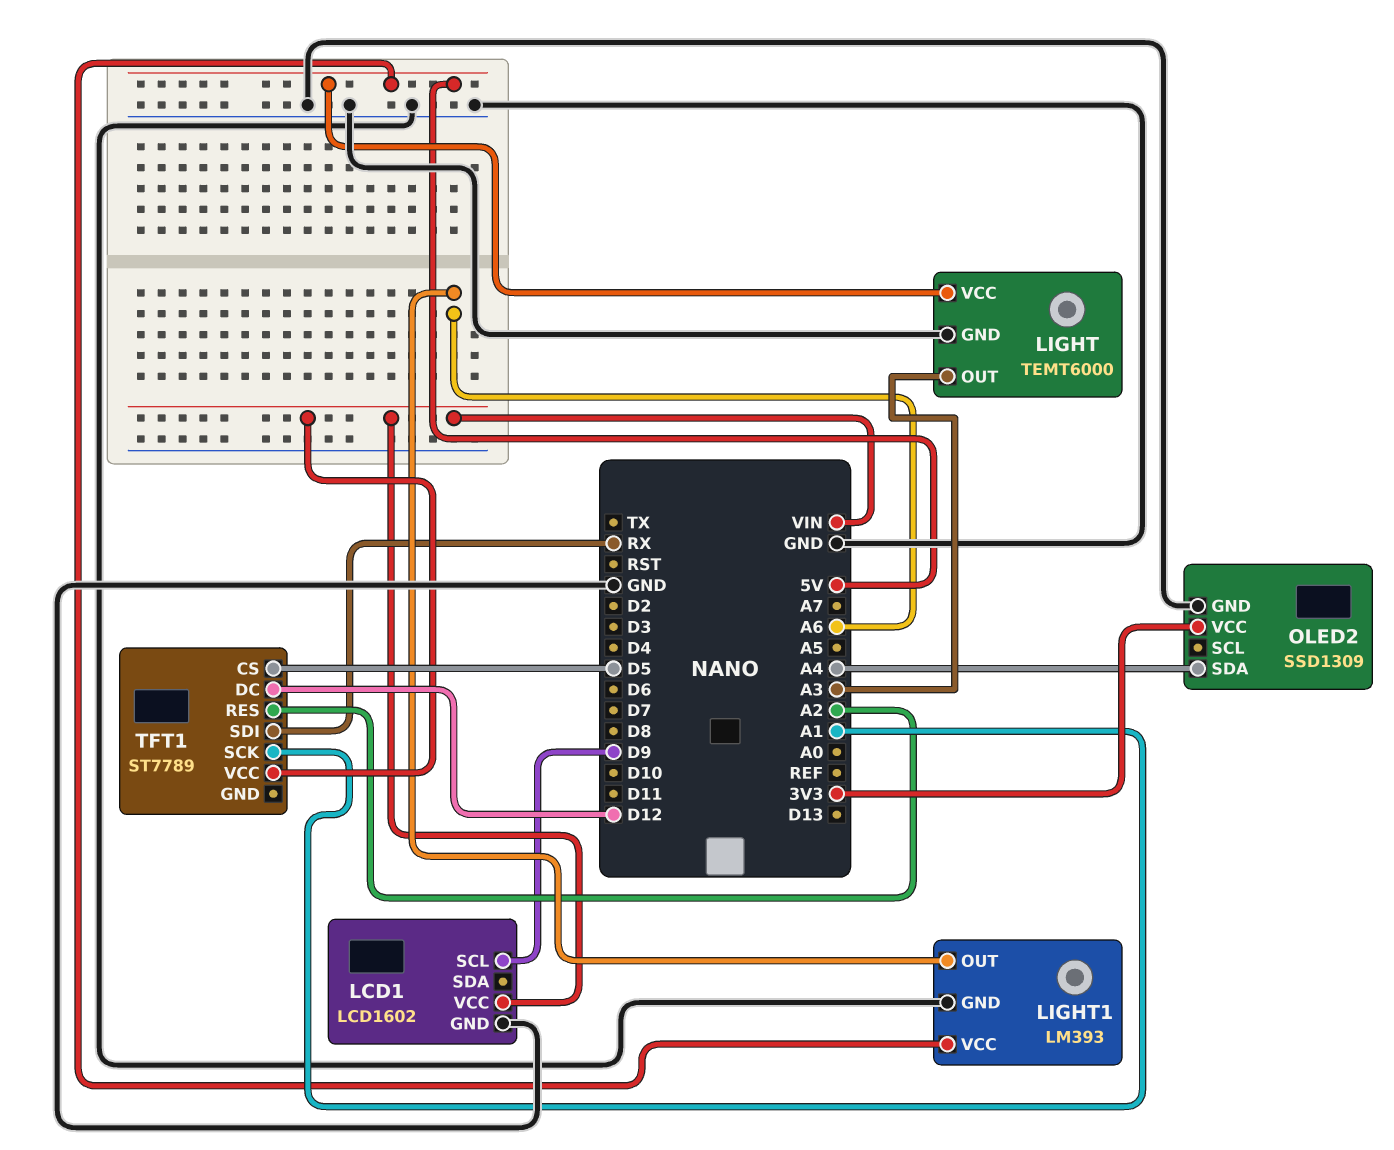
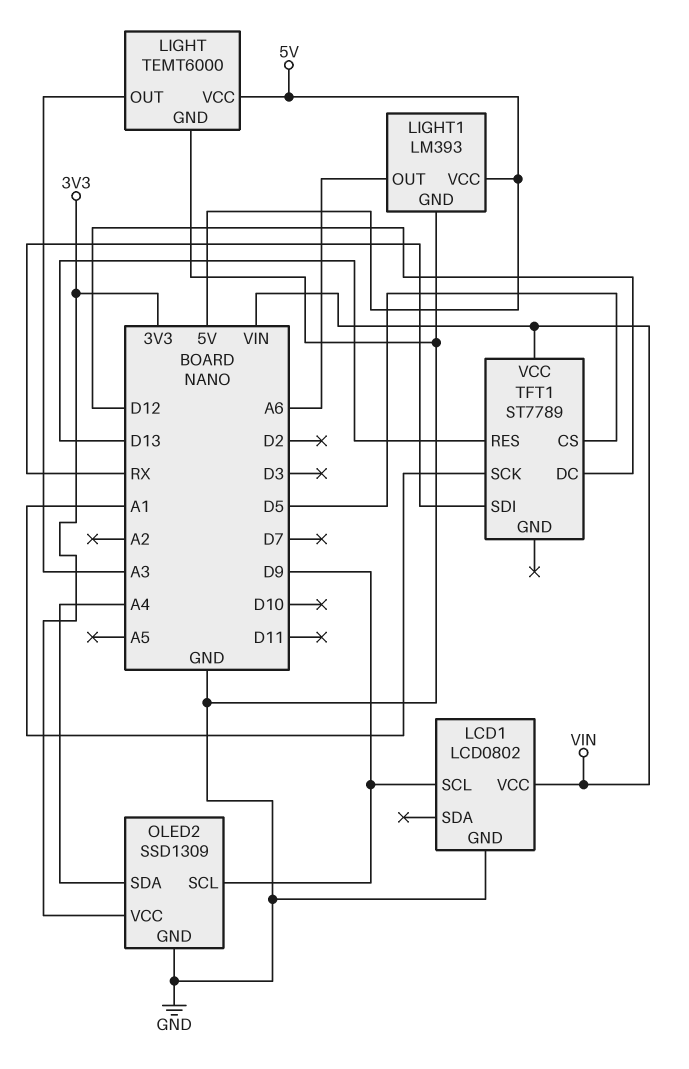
LCD1: LCD1602 -> LCD0802
OLED2 pin SCL: none -> D9
TFT1 pin RES: A2 -> D13

